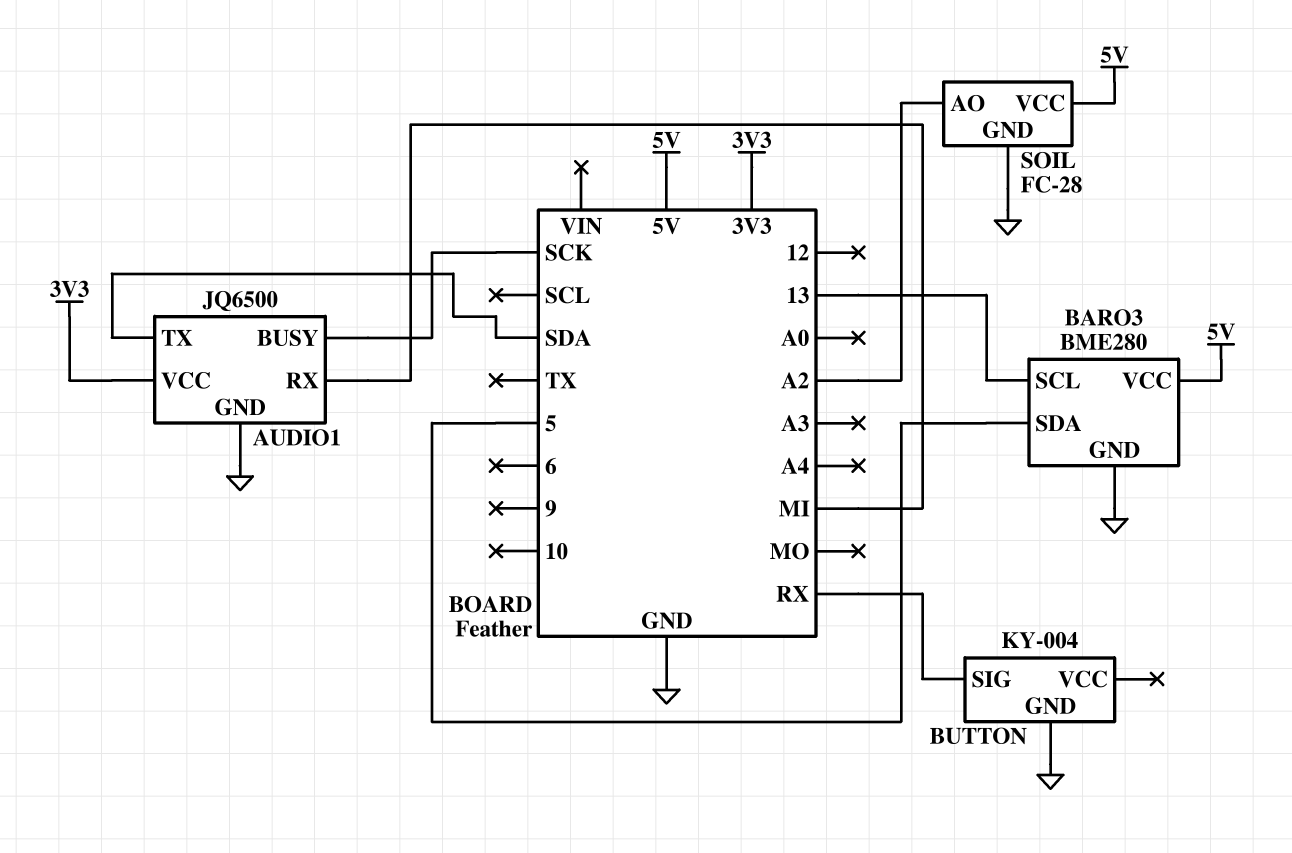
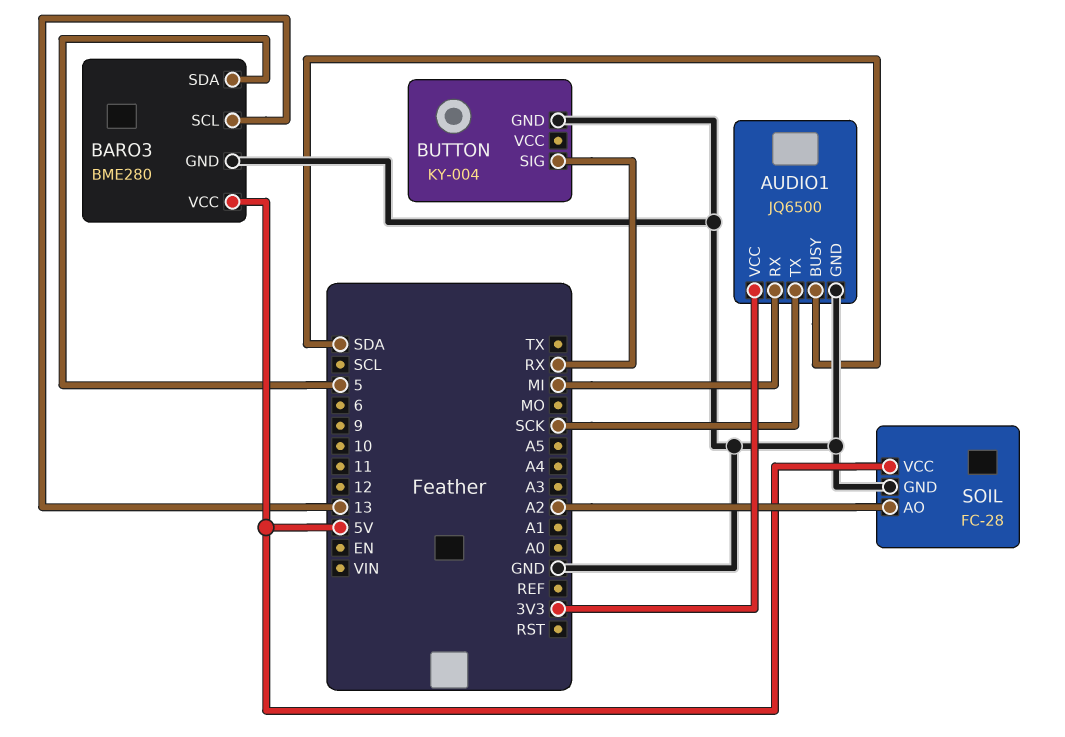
AUDIO1 pin BUSY: SCK -> SDA
AUDIO1 pin TX: SDA -> SCK

